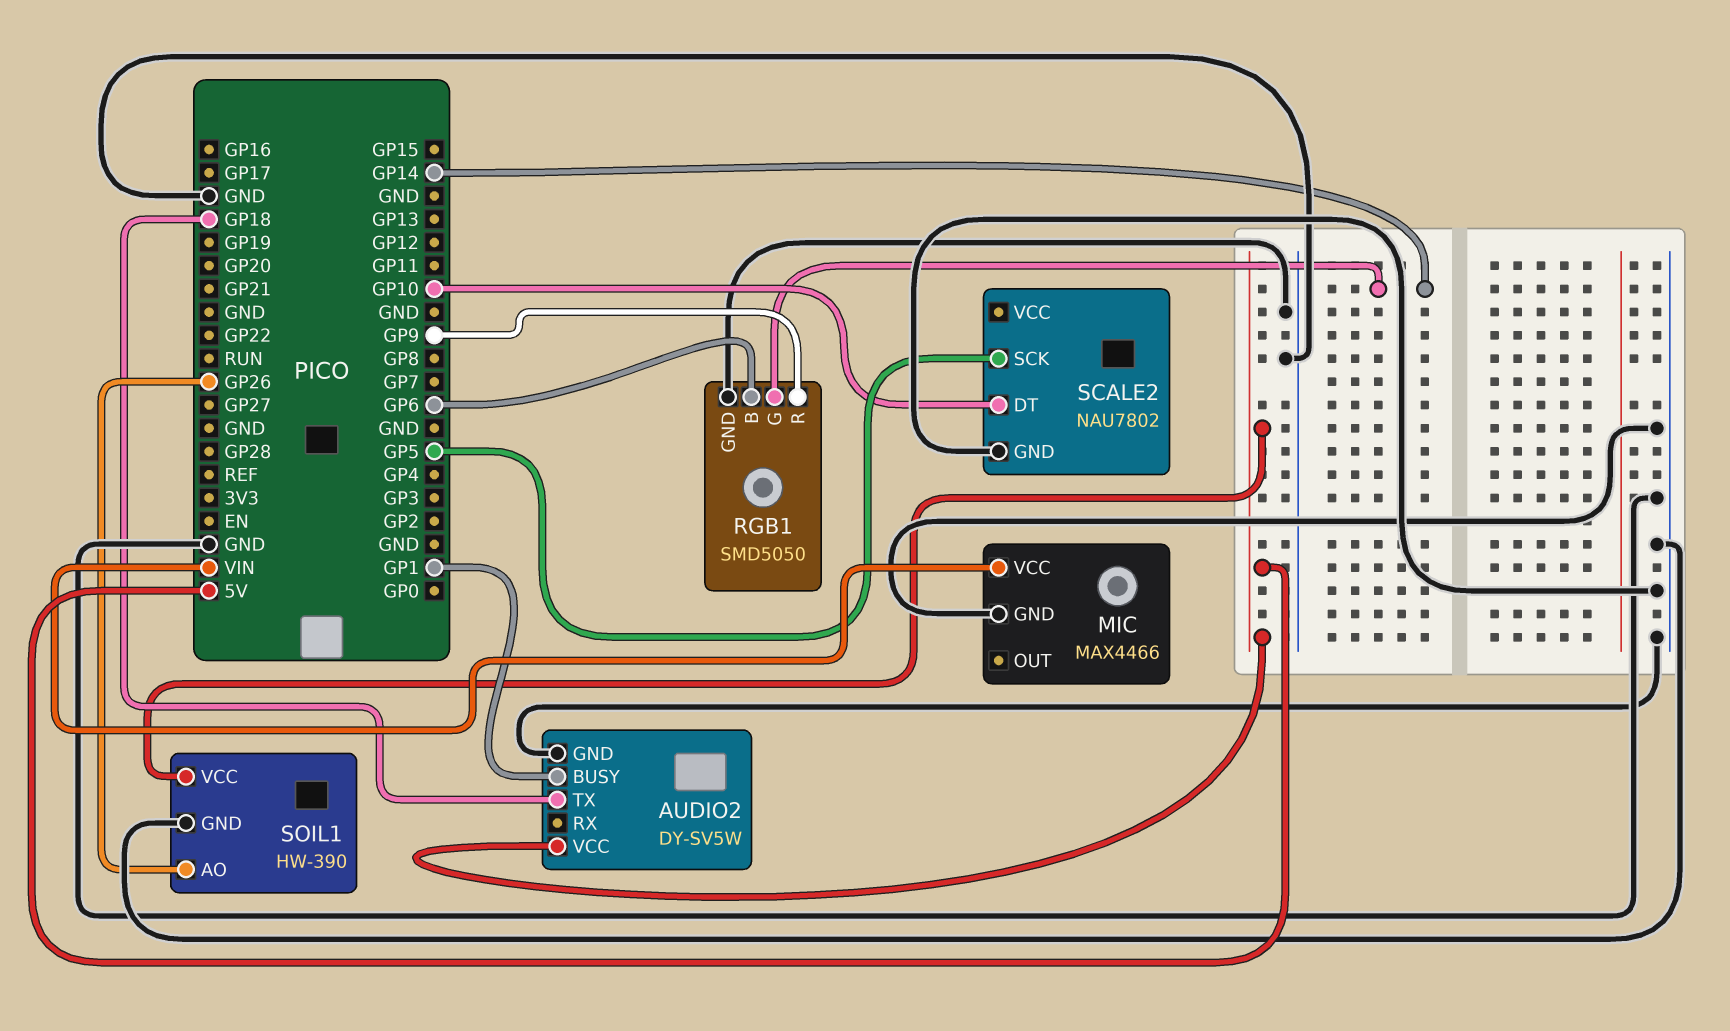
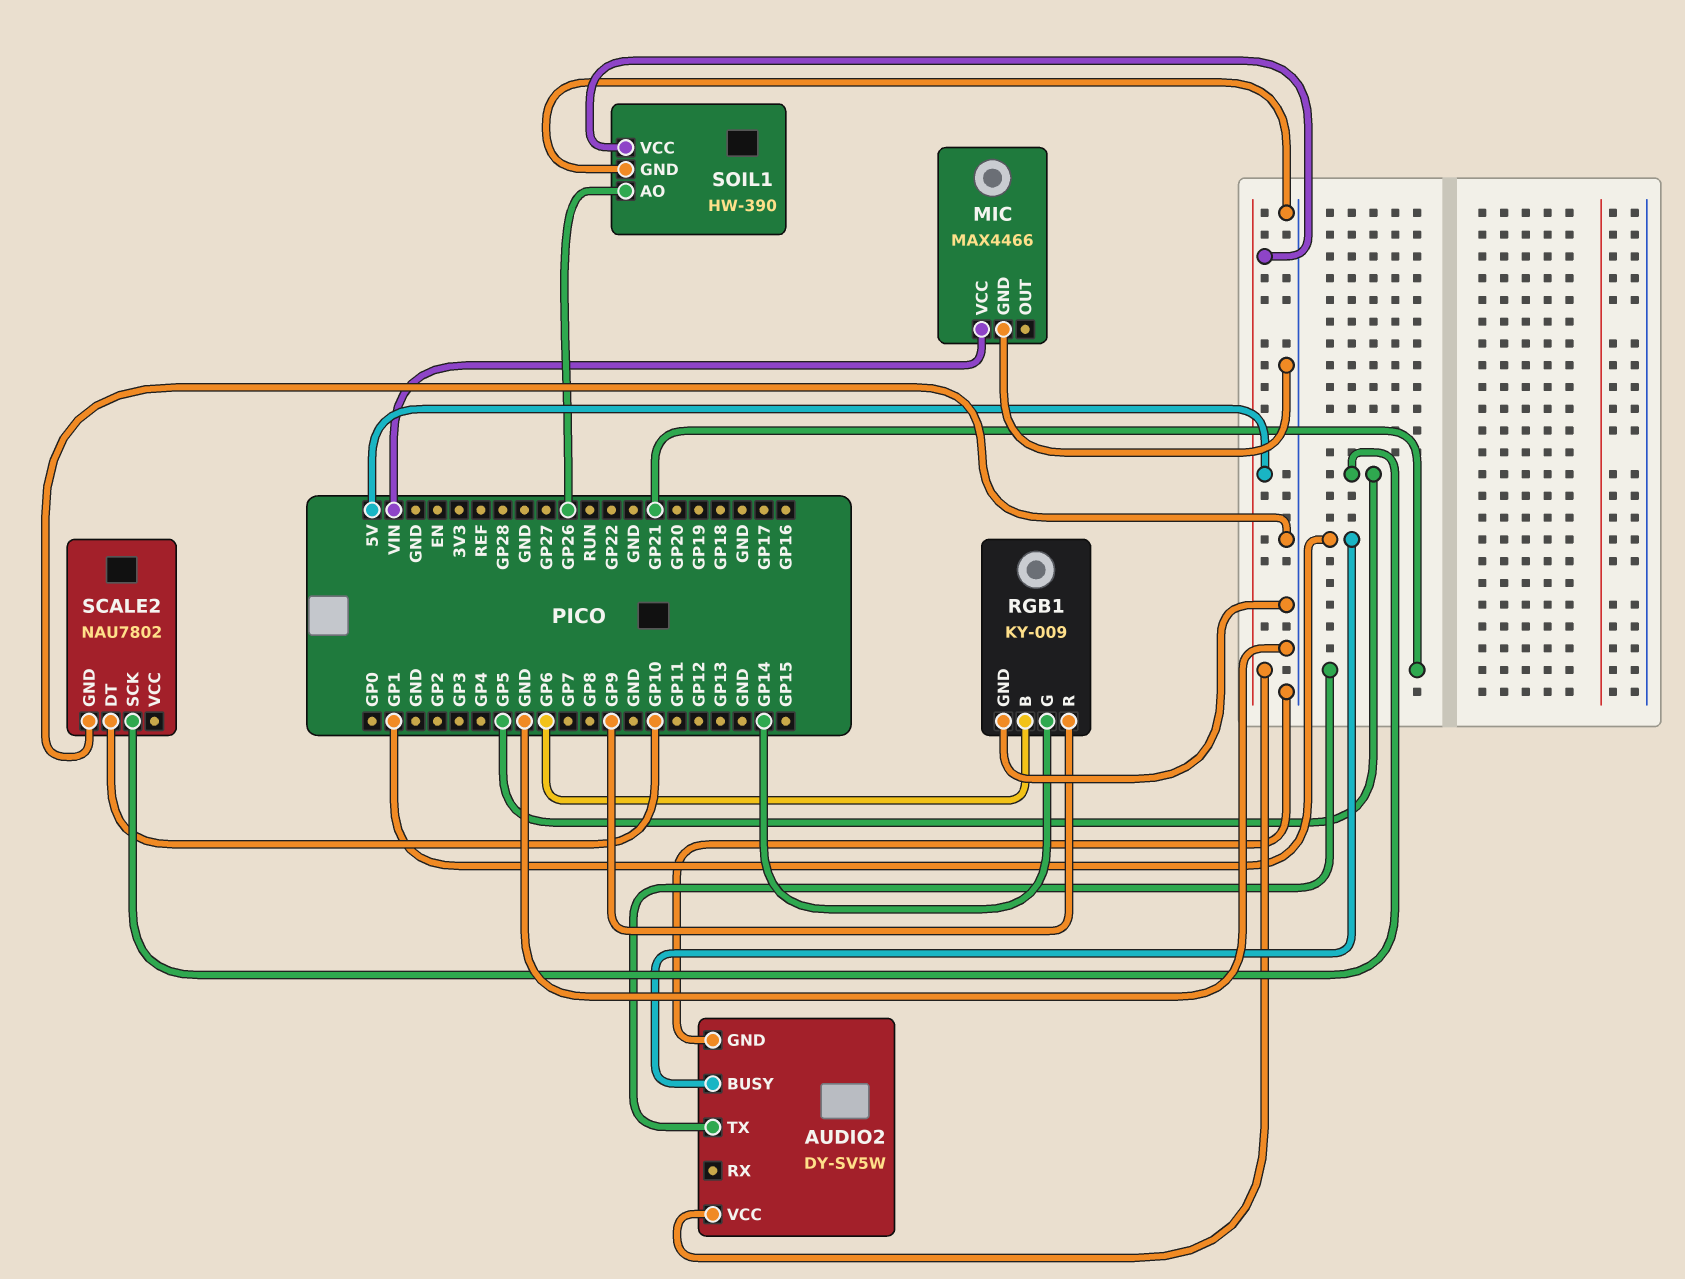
AUDIO2 pin TX: GP18 -> GP21
RGB1: SMD5050 -> KY-009

